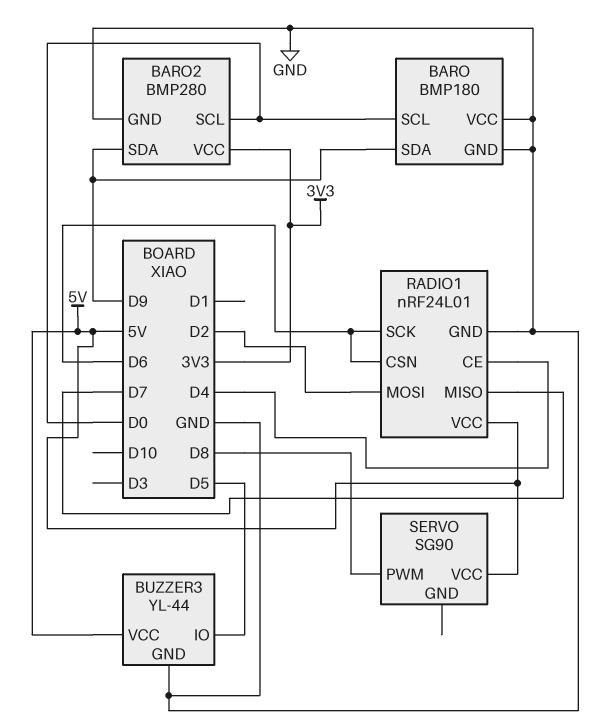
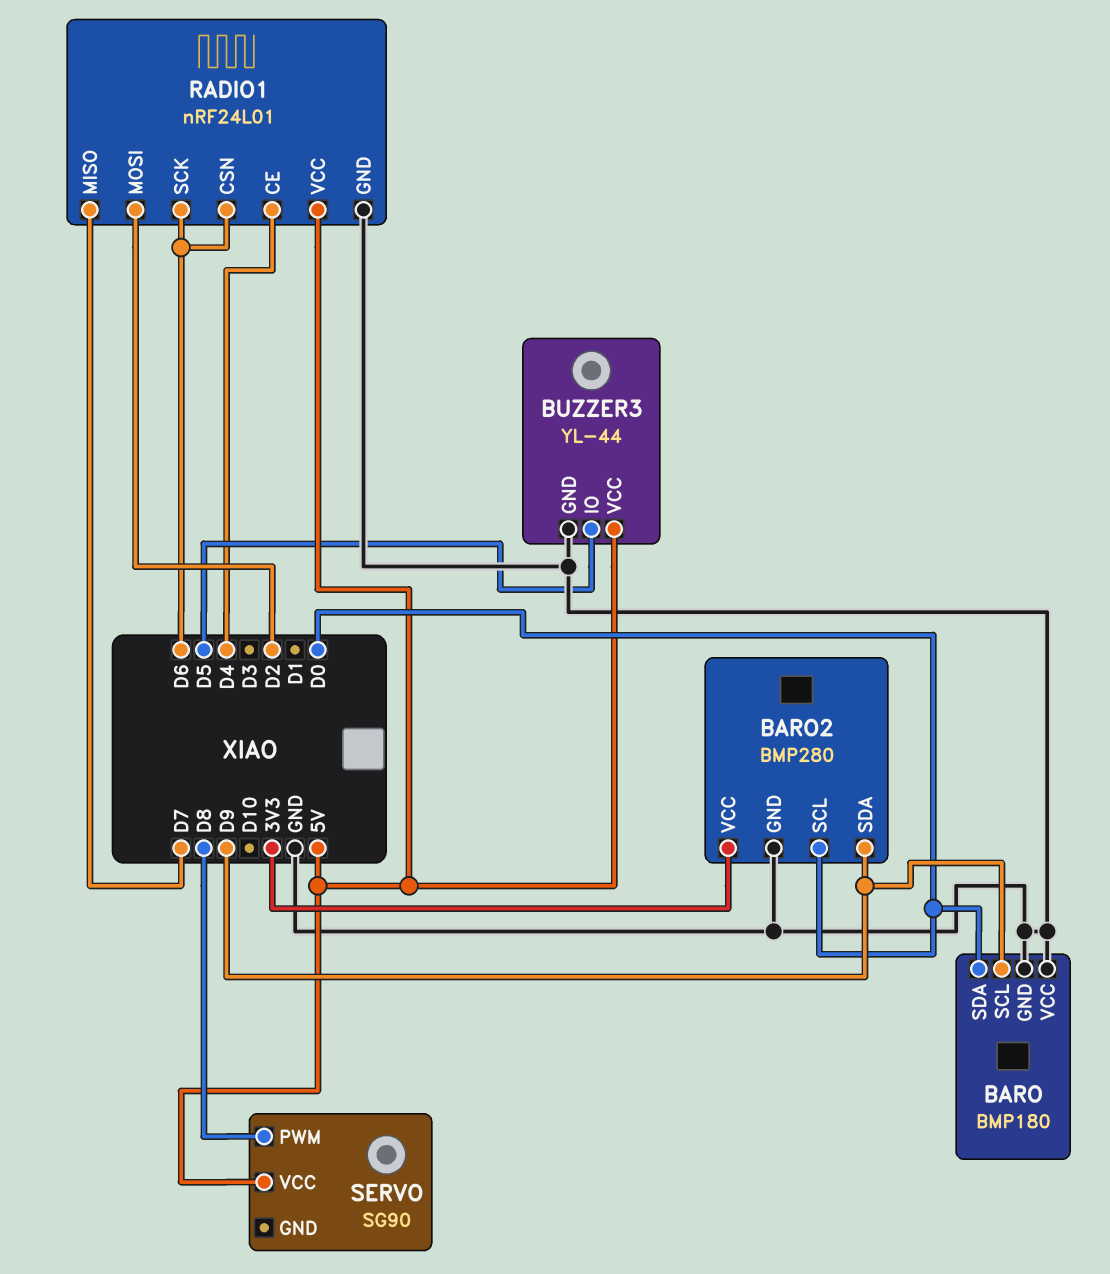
BARO pin SCL: D0 -> D9
BARO pin SDA: D9 -> D0

